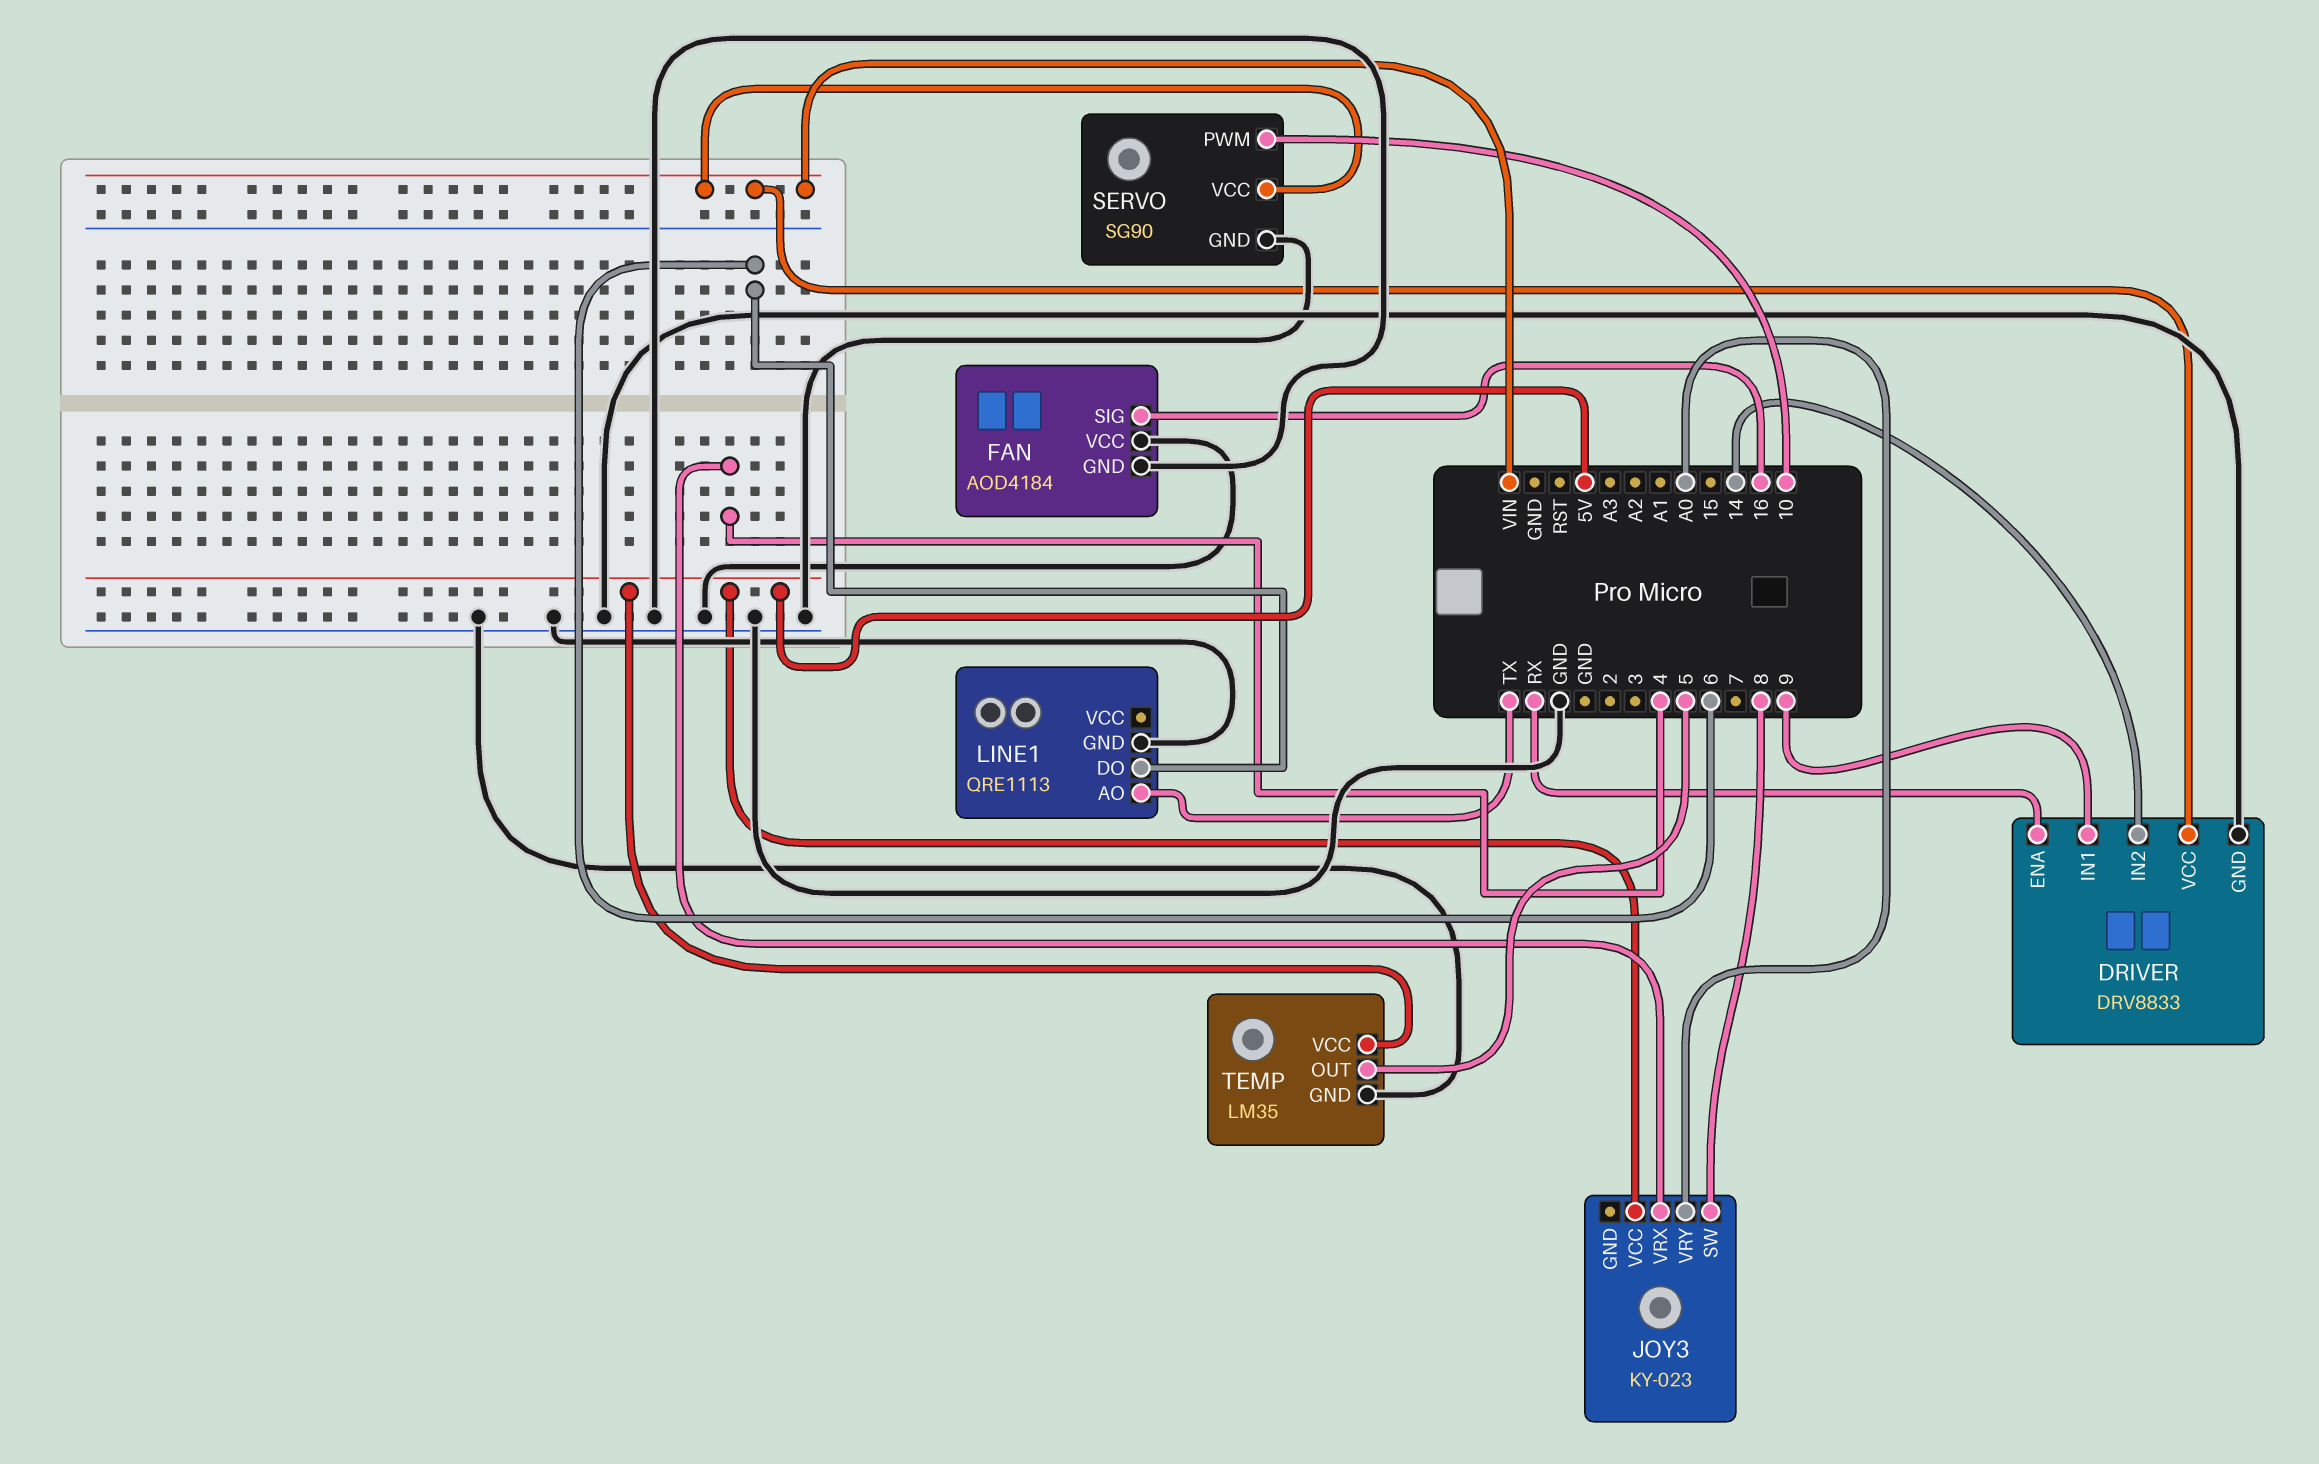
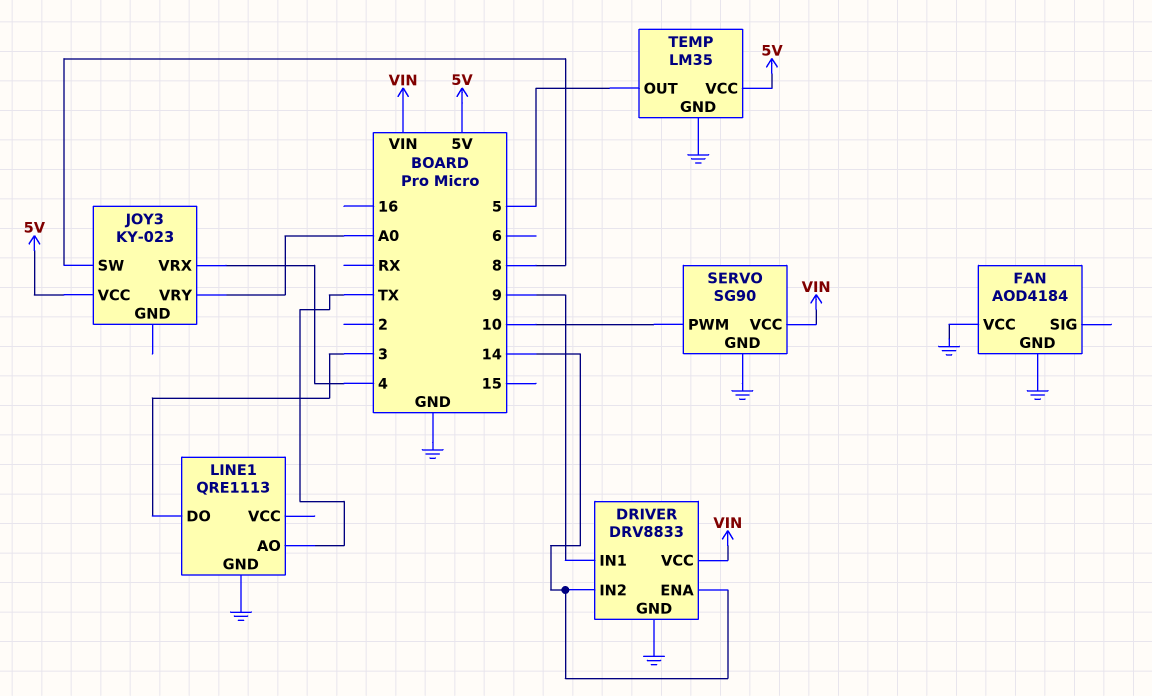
DRIVER pin ENA: RX -> 14
FAN pin SIG: 16 -> none
LINE1 pin DO: 6 -> 3

